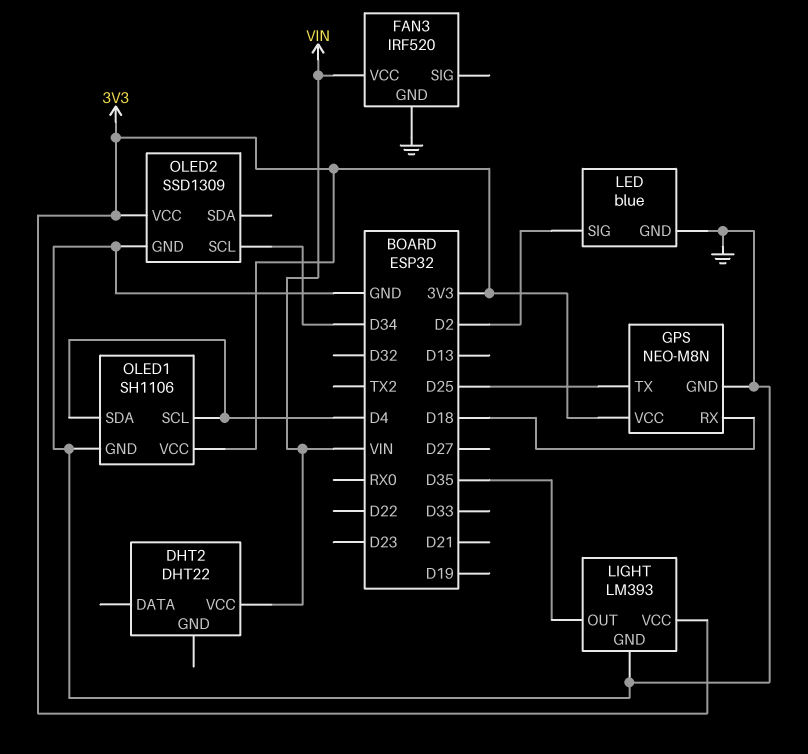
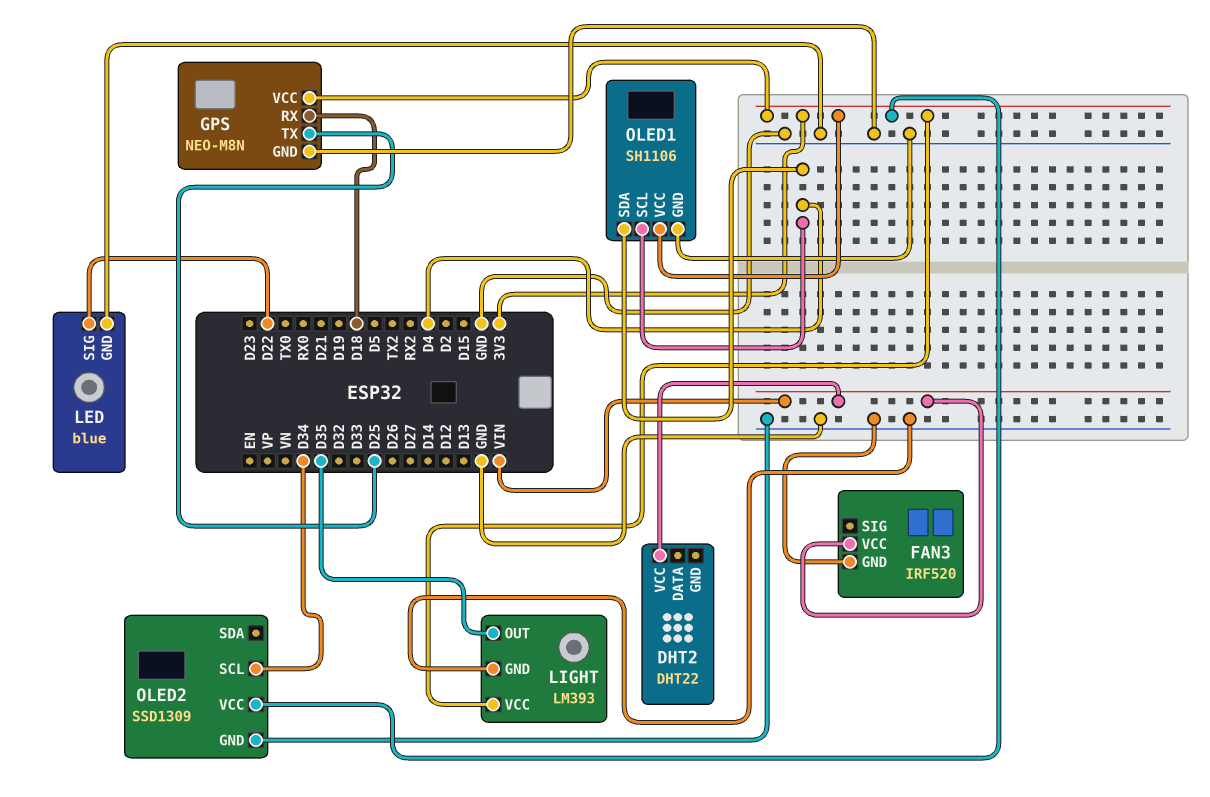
LED pin SIG: D2 -> D22

